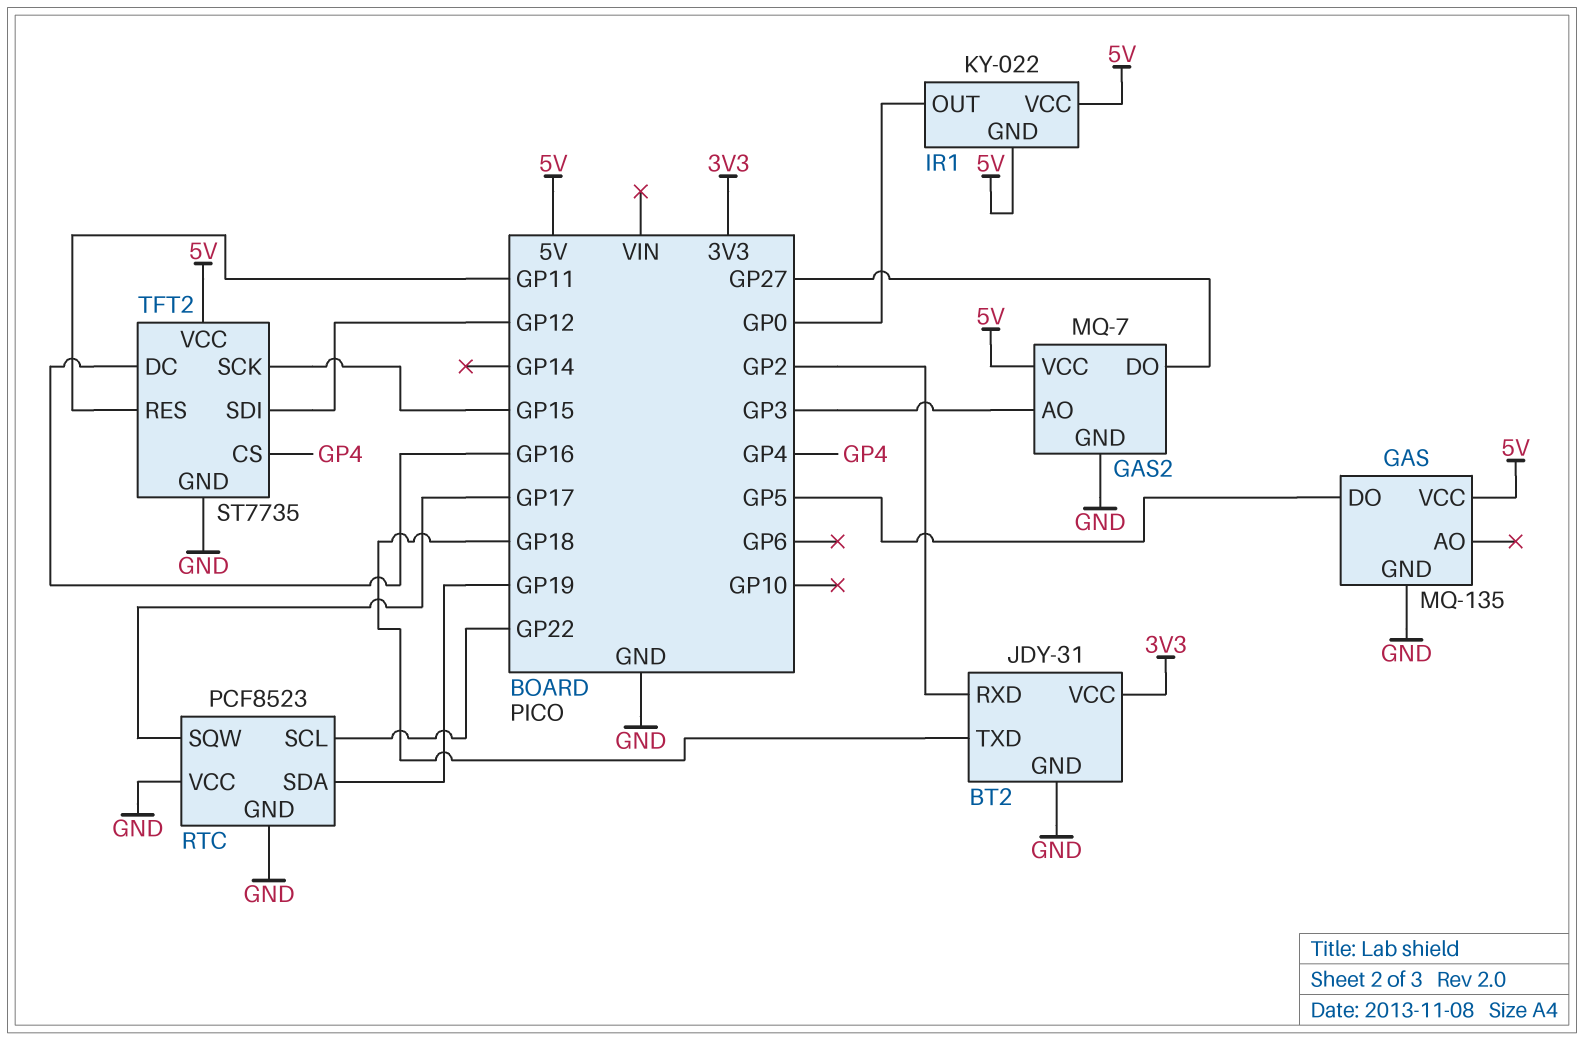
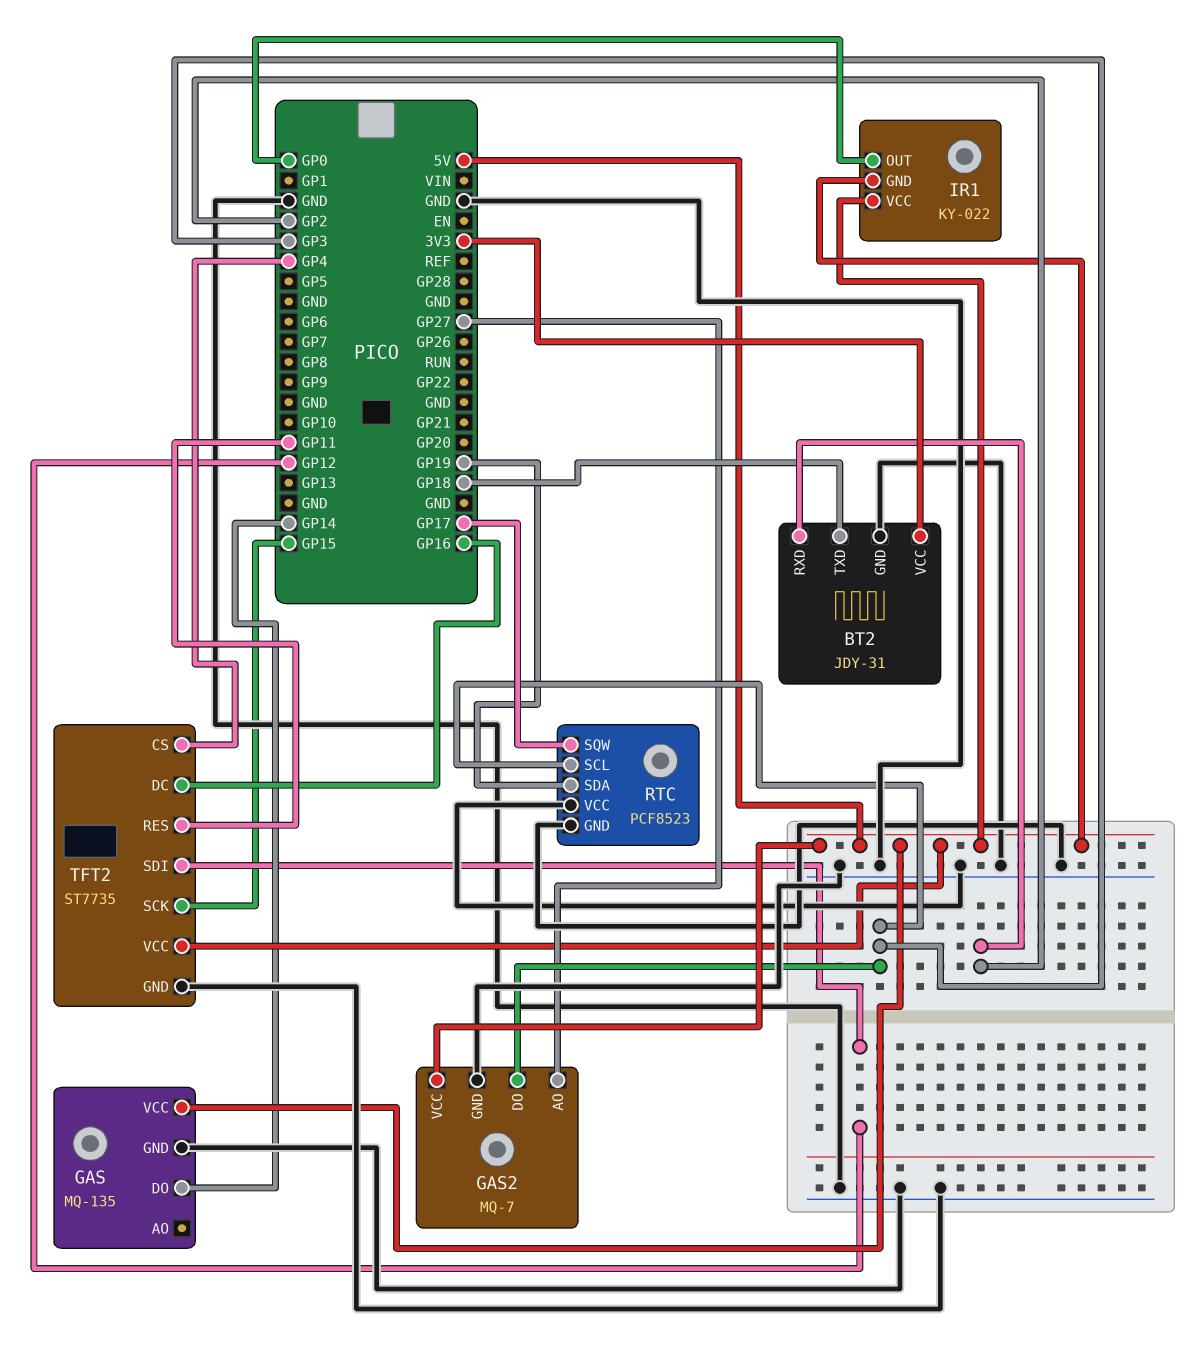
GAS pin DO: GP5 -> GP14
GAS2 pin AO: GP3 -> GP27
GAS2 pin DO: GP27 -> GP3
RTC pin SCL: GP22 -> GP3

